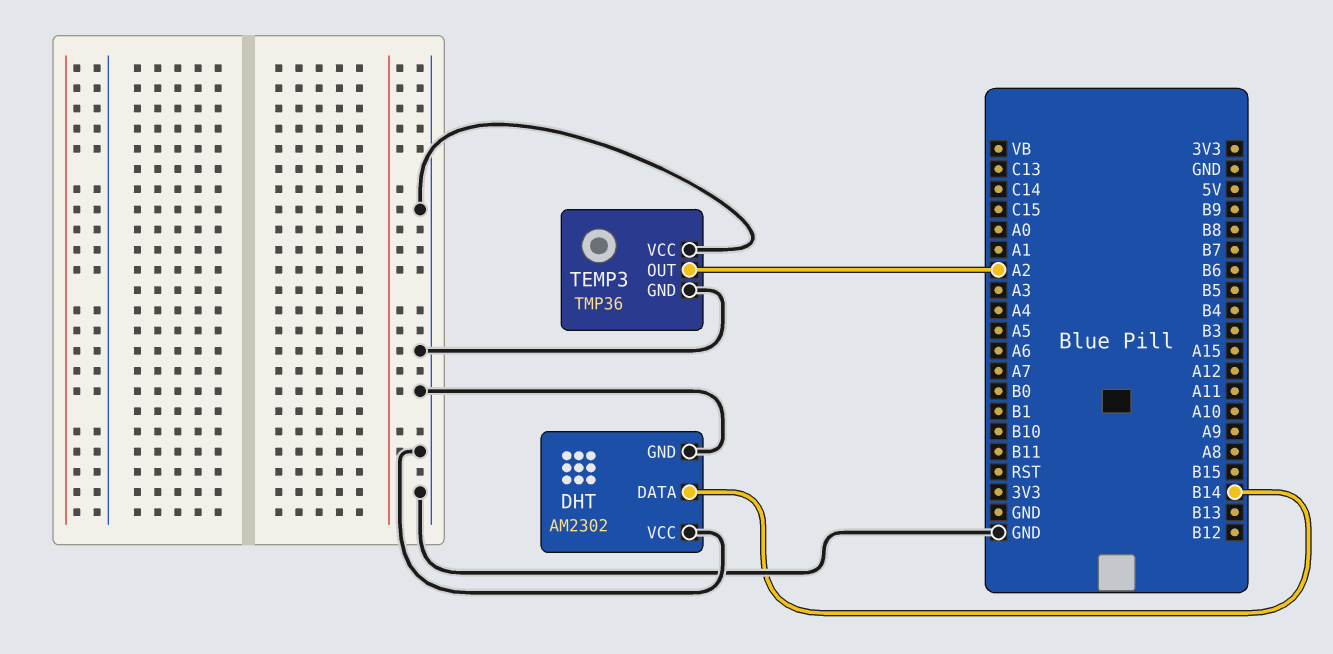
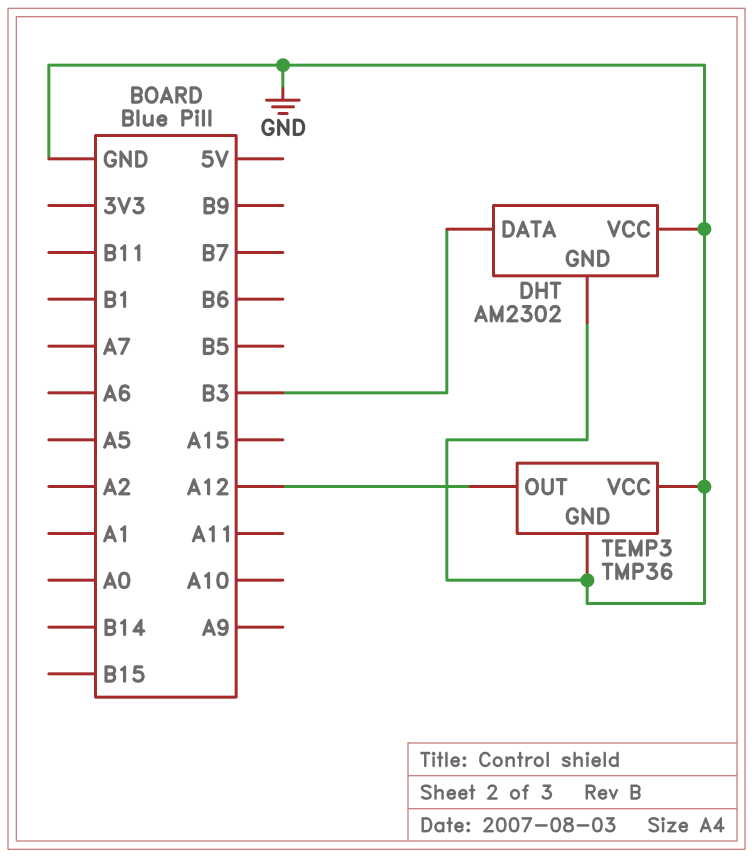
DHT pin DATA: B14 -> B3
TEMP3 pin OUT: A2 -> A12

